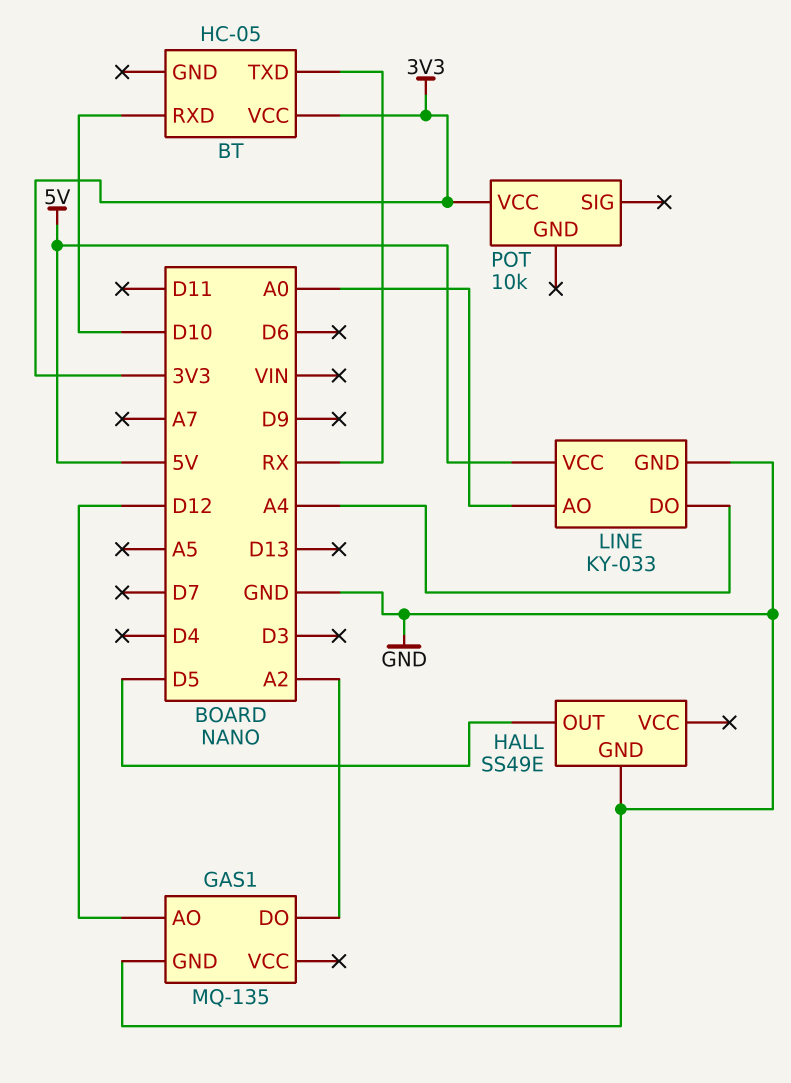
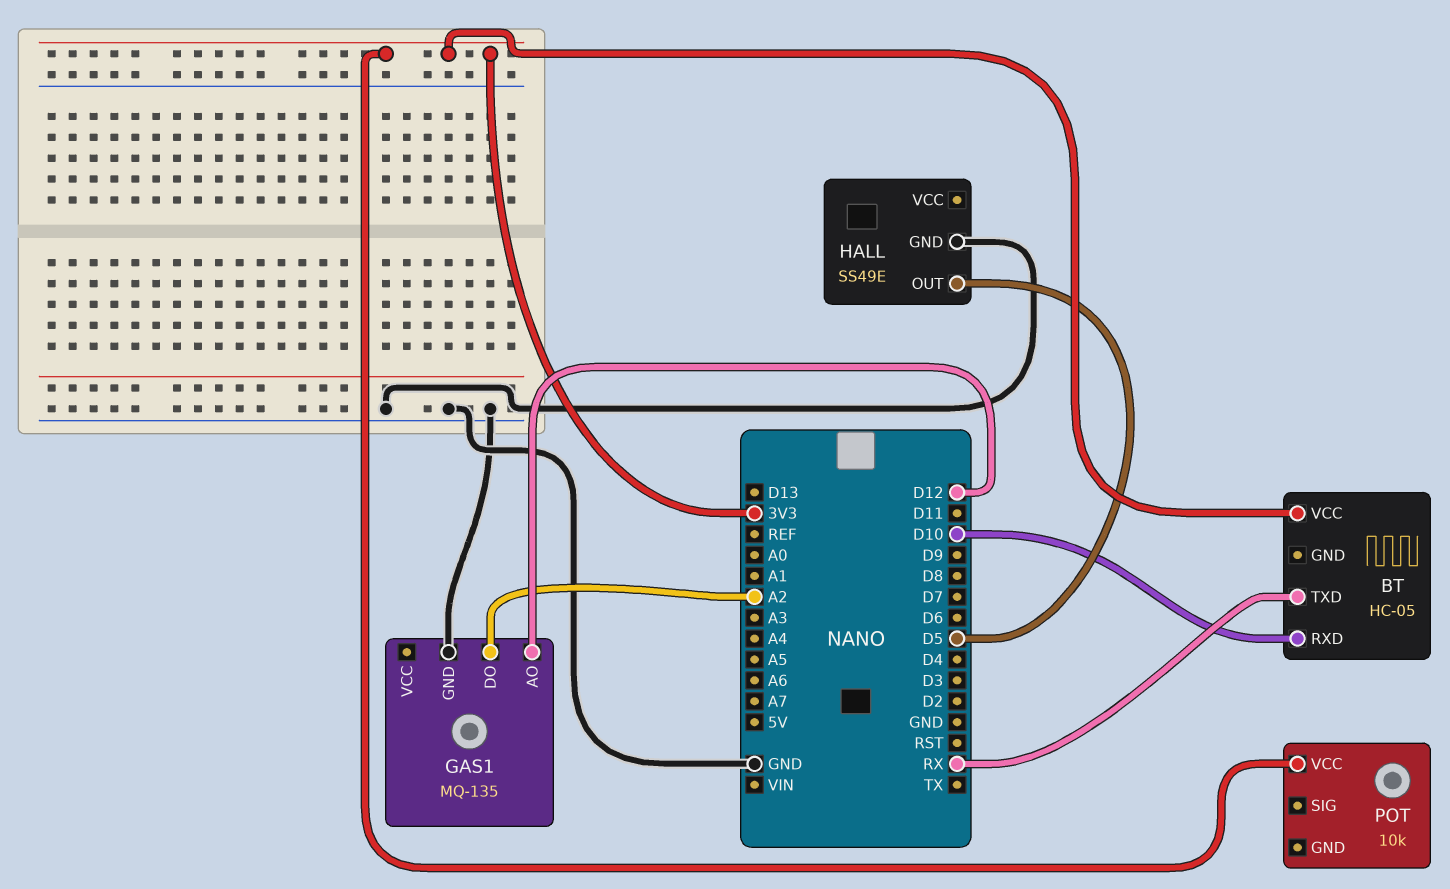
LINE: KY-033 -> none
LINE pin AO: A0 -> none
LINE pin DO: A4 -> none
LINE pin GND: GND -> none
LINE pin VCC: 5V -> none

